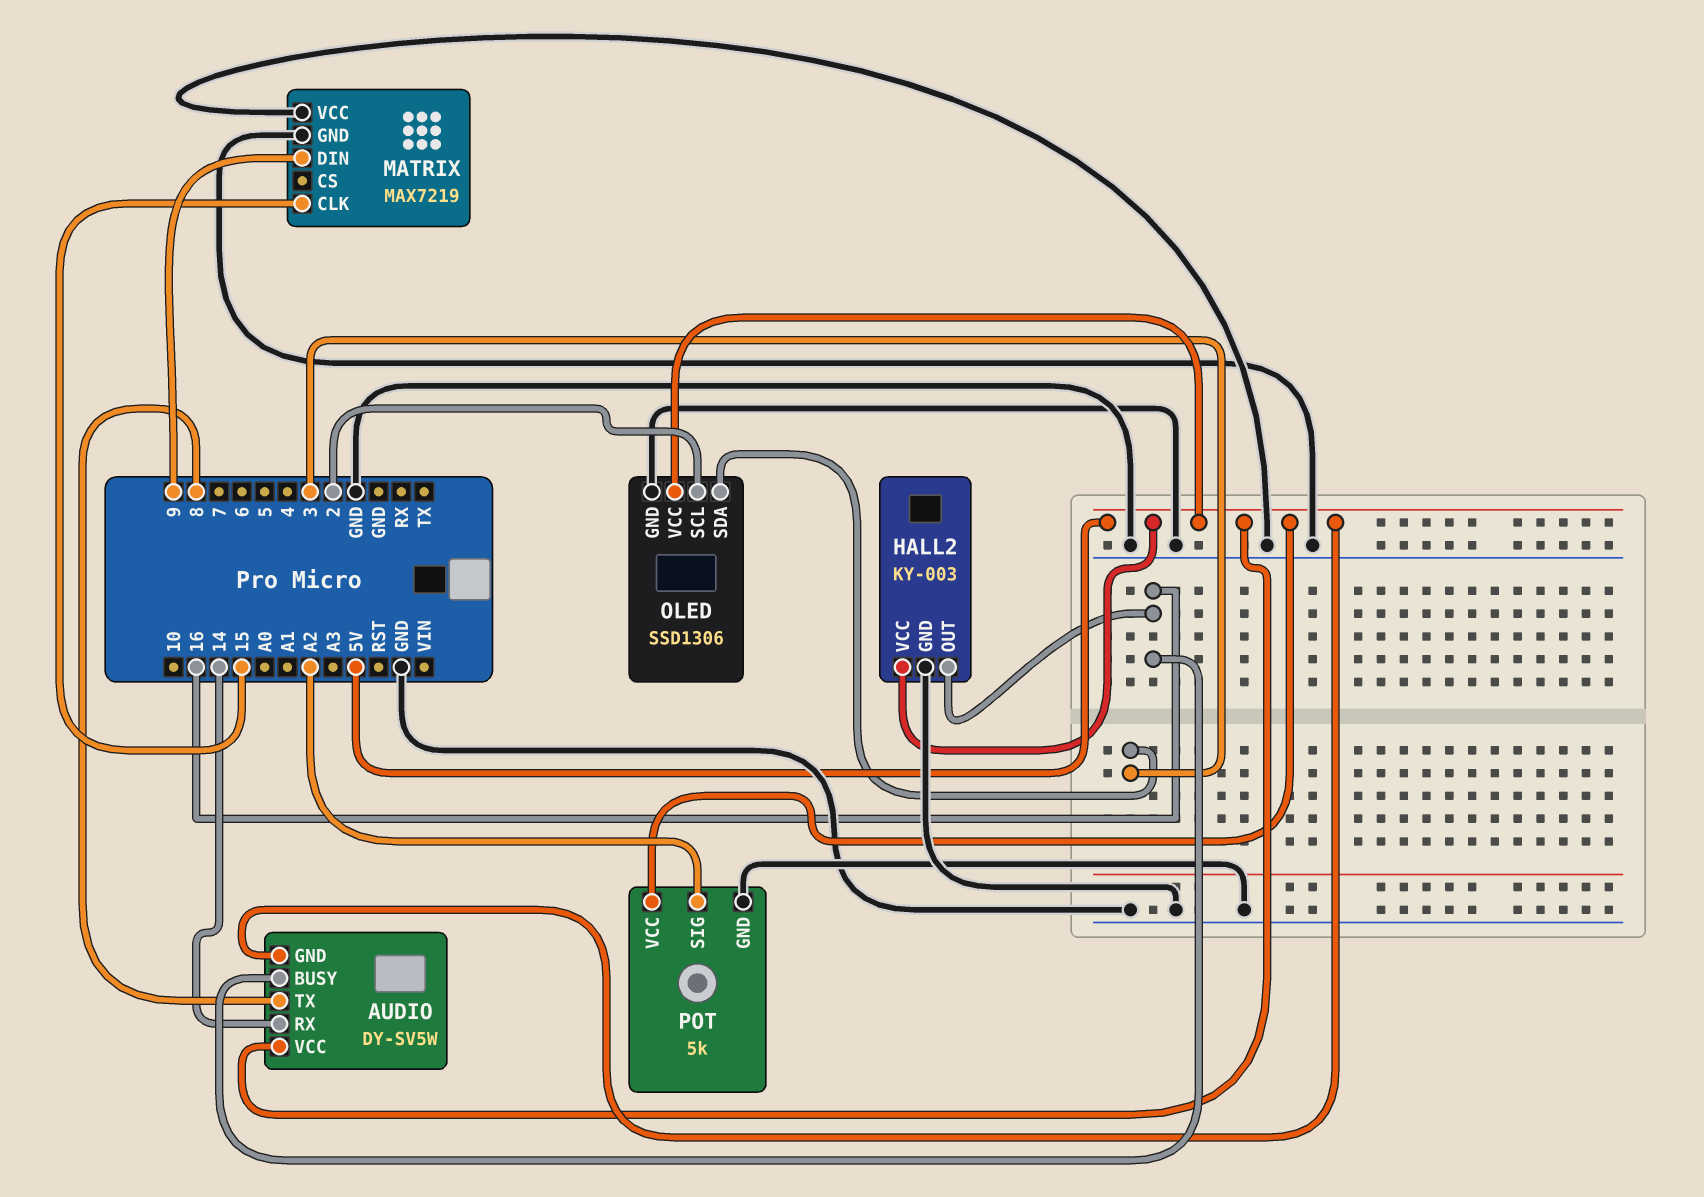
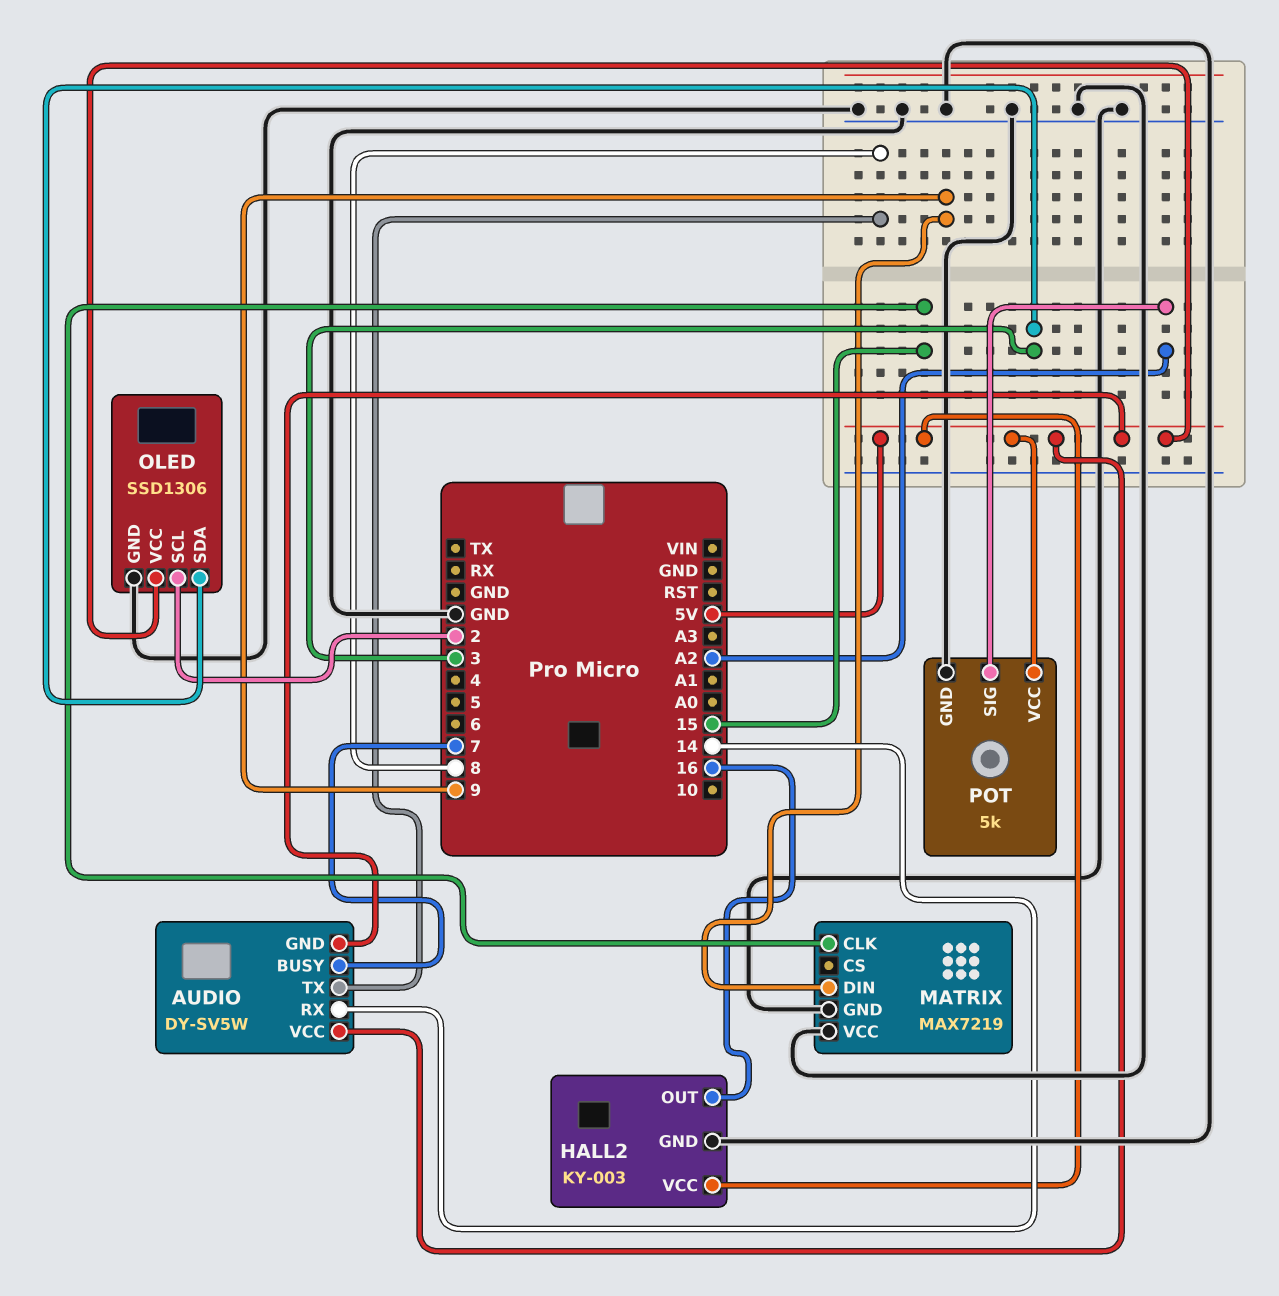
AUDIO pin BUSY: 16 -> 7

